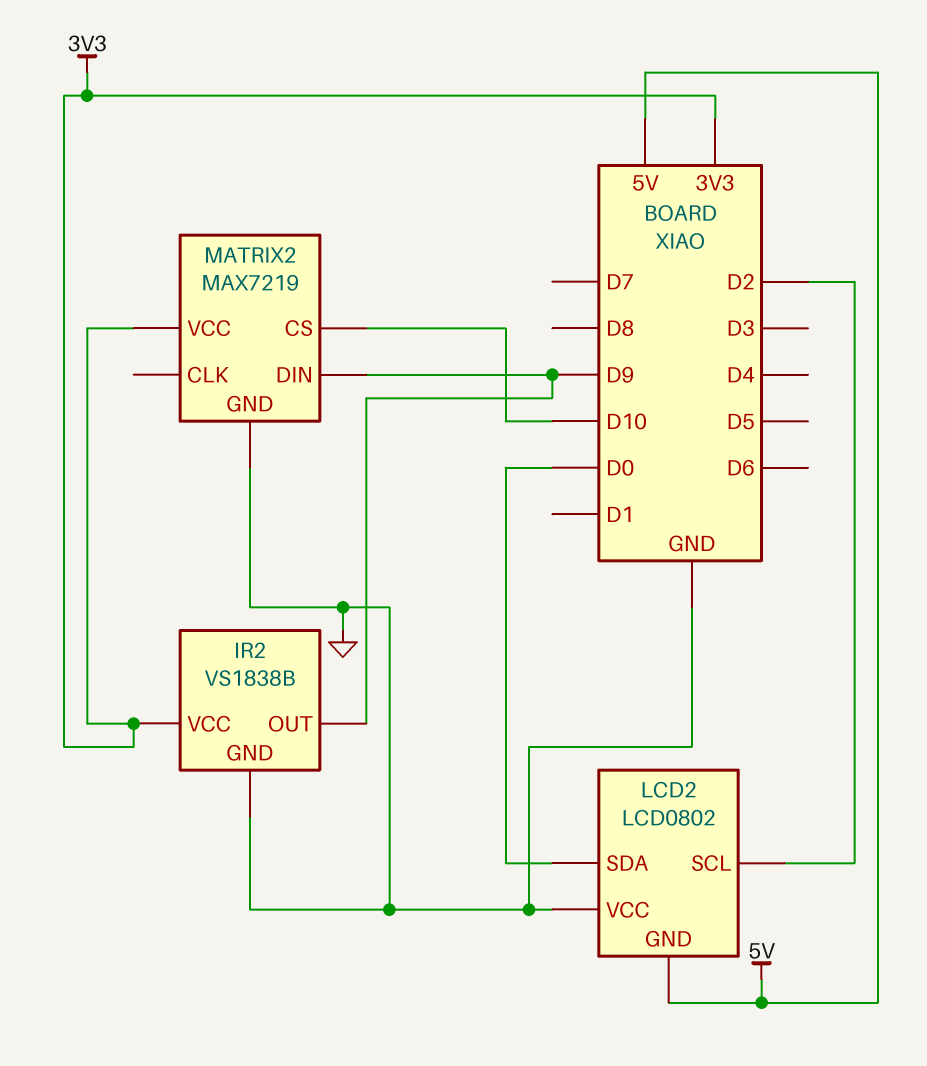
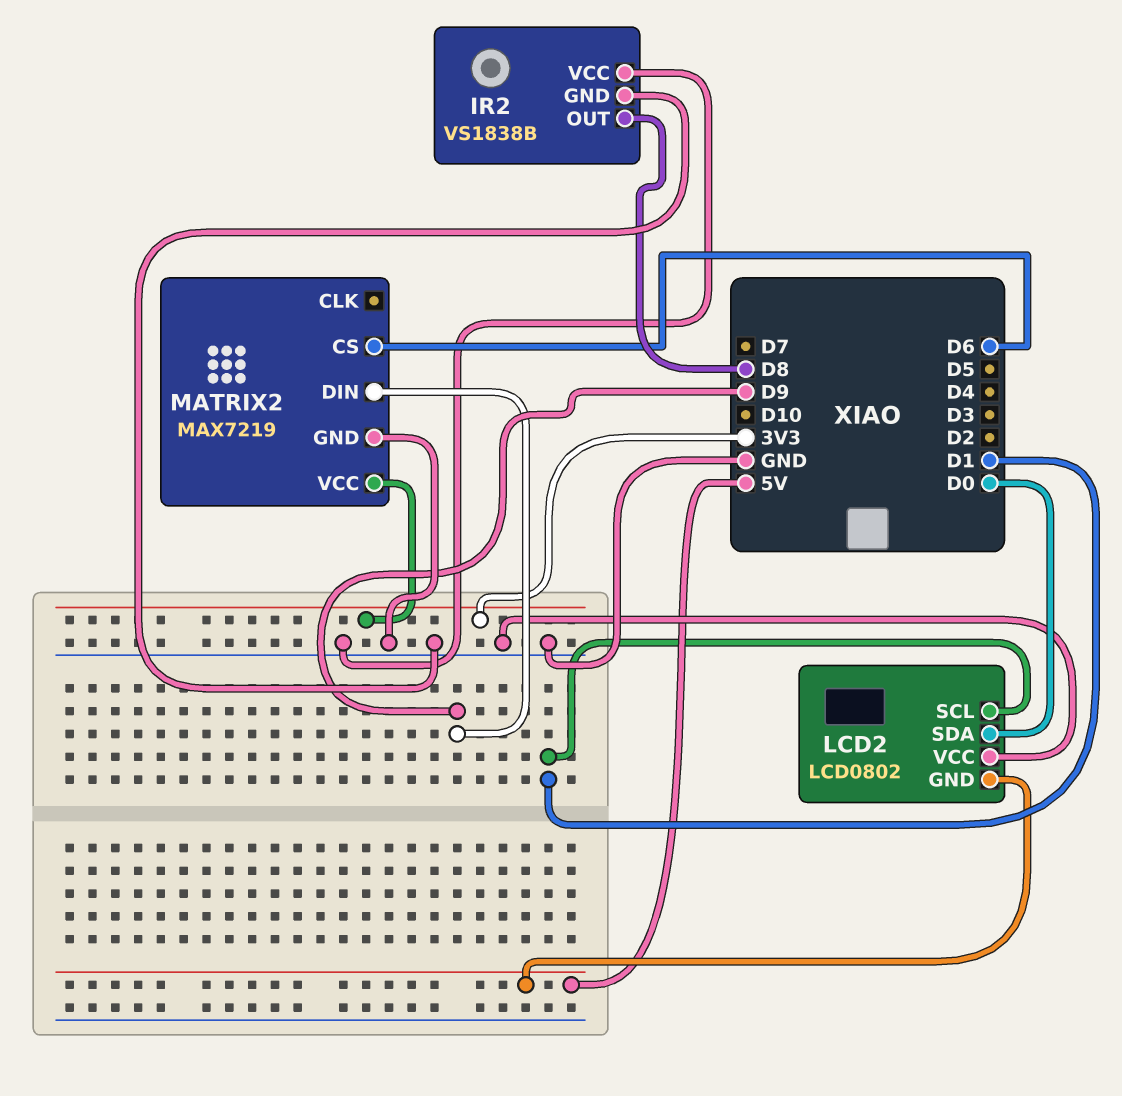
IR2 pin OUT: D9 -> D8
IR2 pin VCC: 3V3 -> GND
LCD2 pin SCL: D2 -> D1
MATRIX2 pin CS: D10 -> D6

